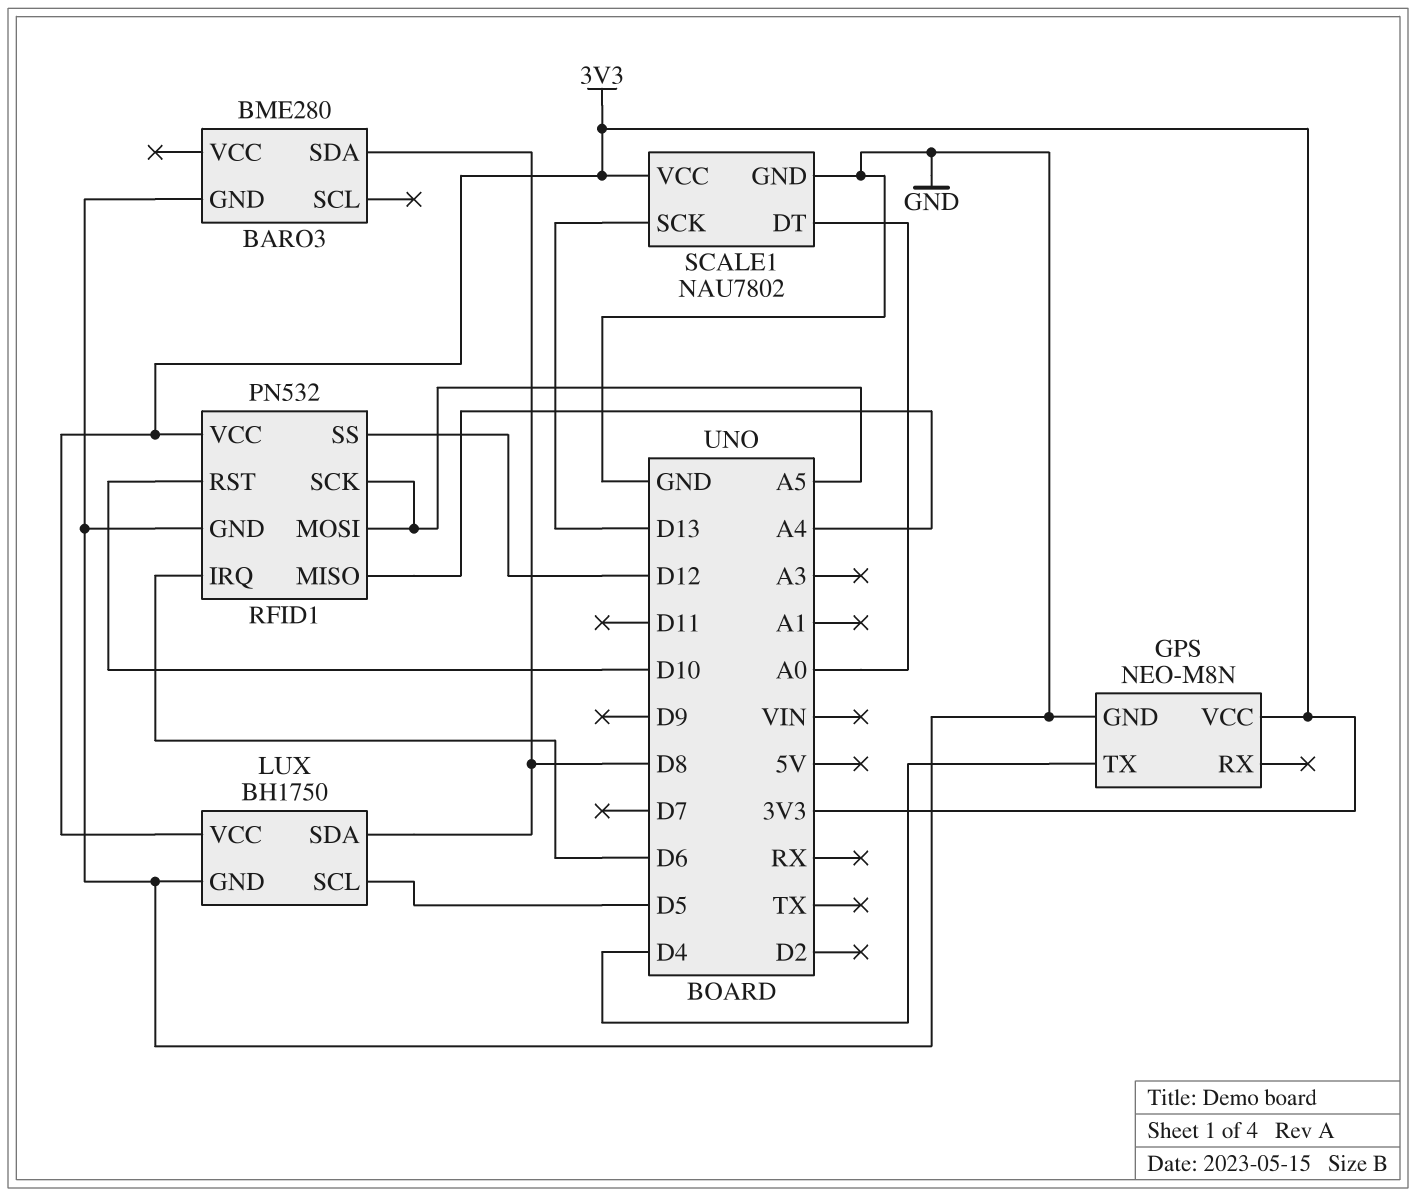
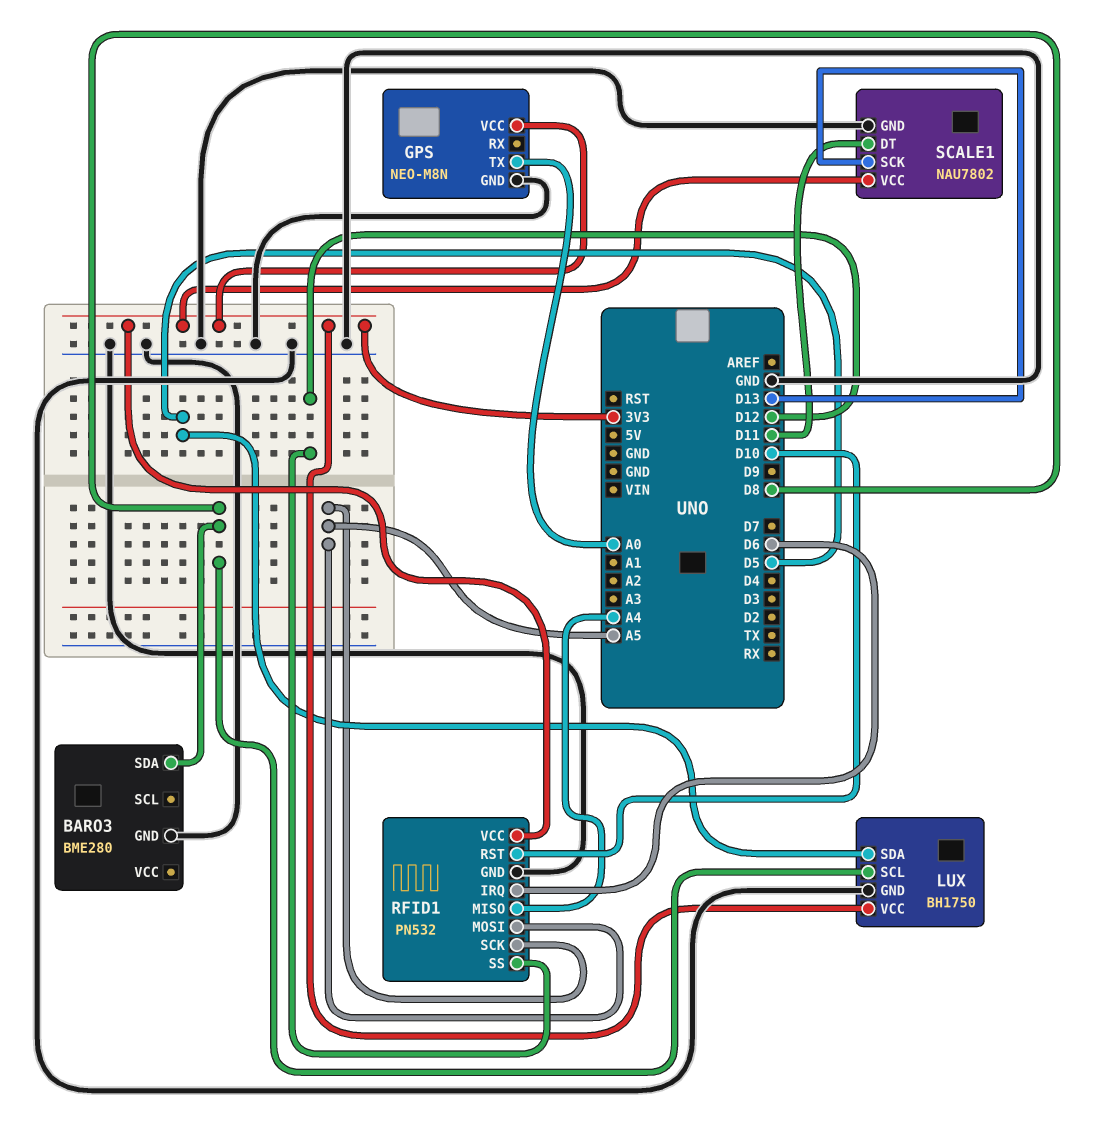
GPS pin TX: D4 -> A0
LUX pin SCL: D5 -> D8
LUX pin SDA: D8 -> D5
SCALE1 pin DT: A0 -> D11

